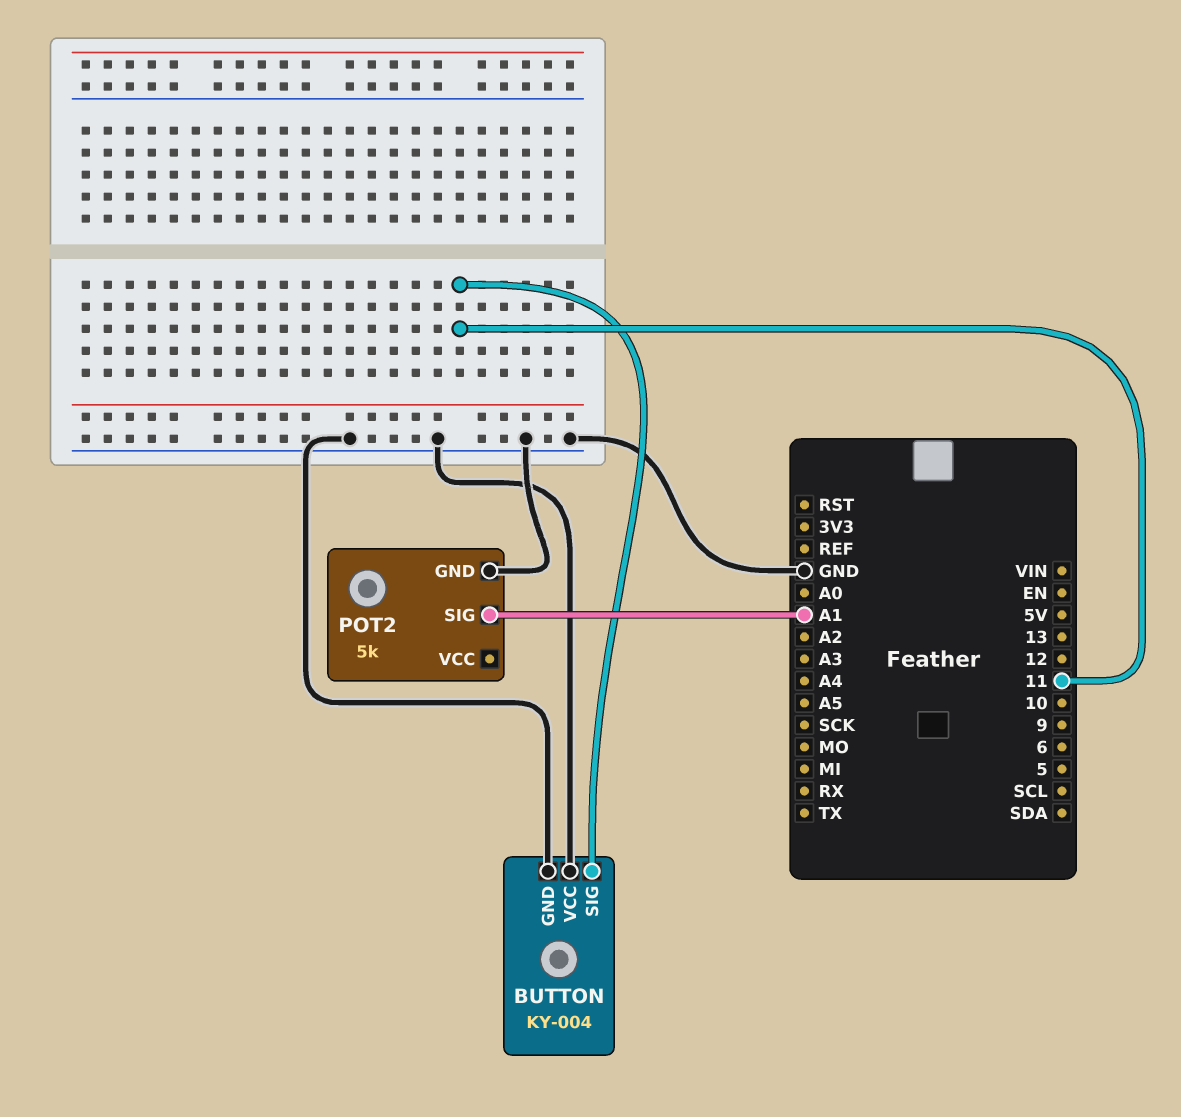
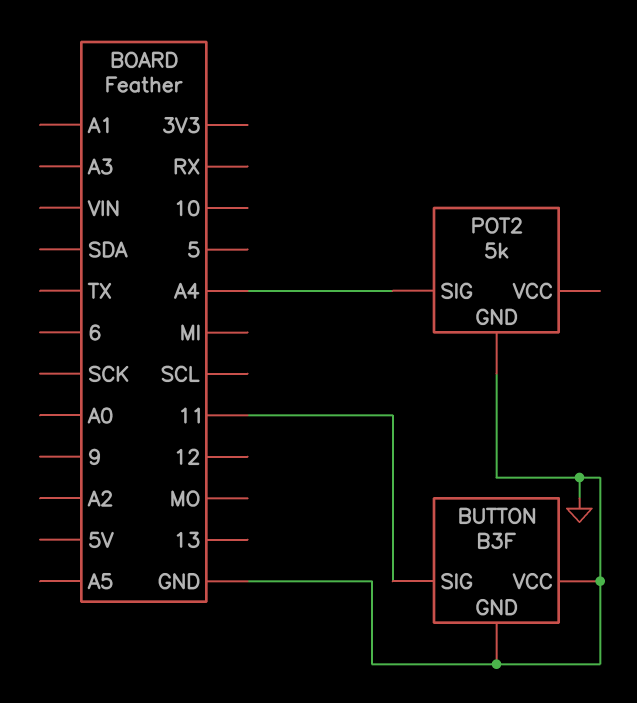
BUTTON: KY-004 -> B3F
POT2 pin SIG: A1 -> A4

